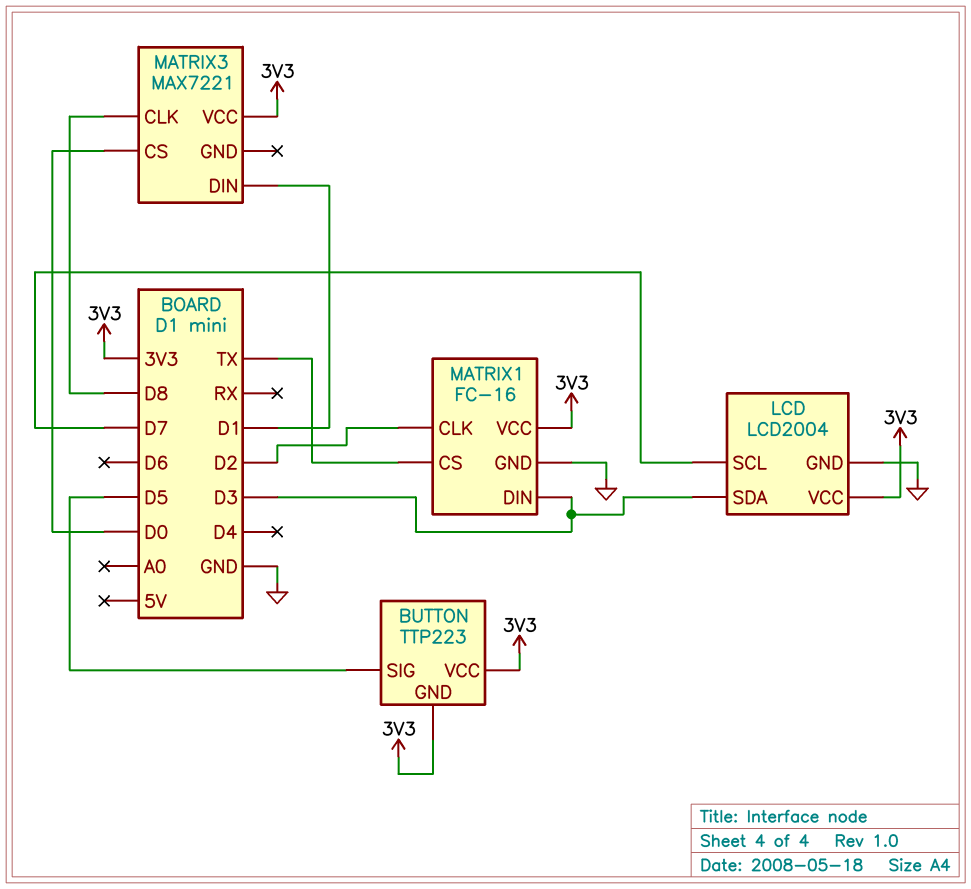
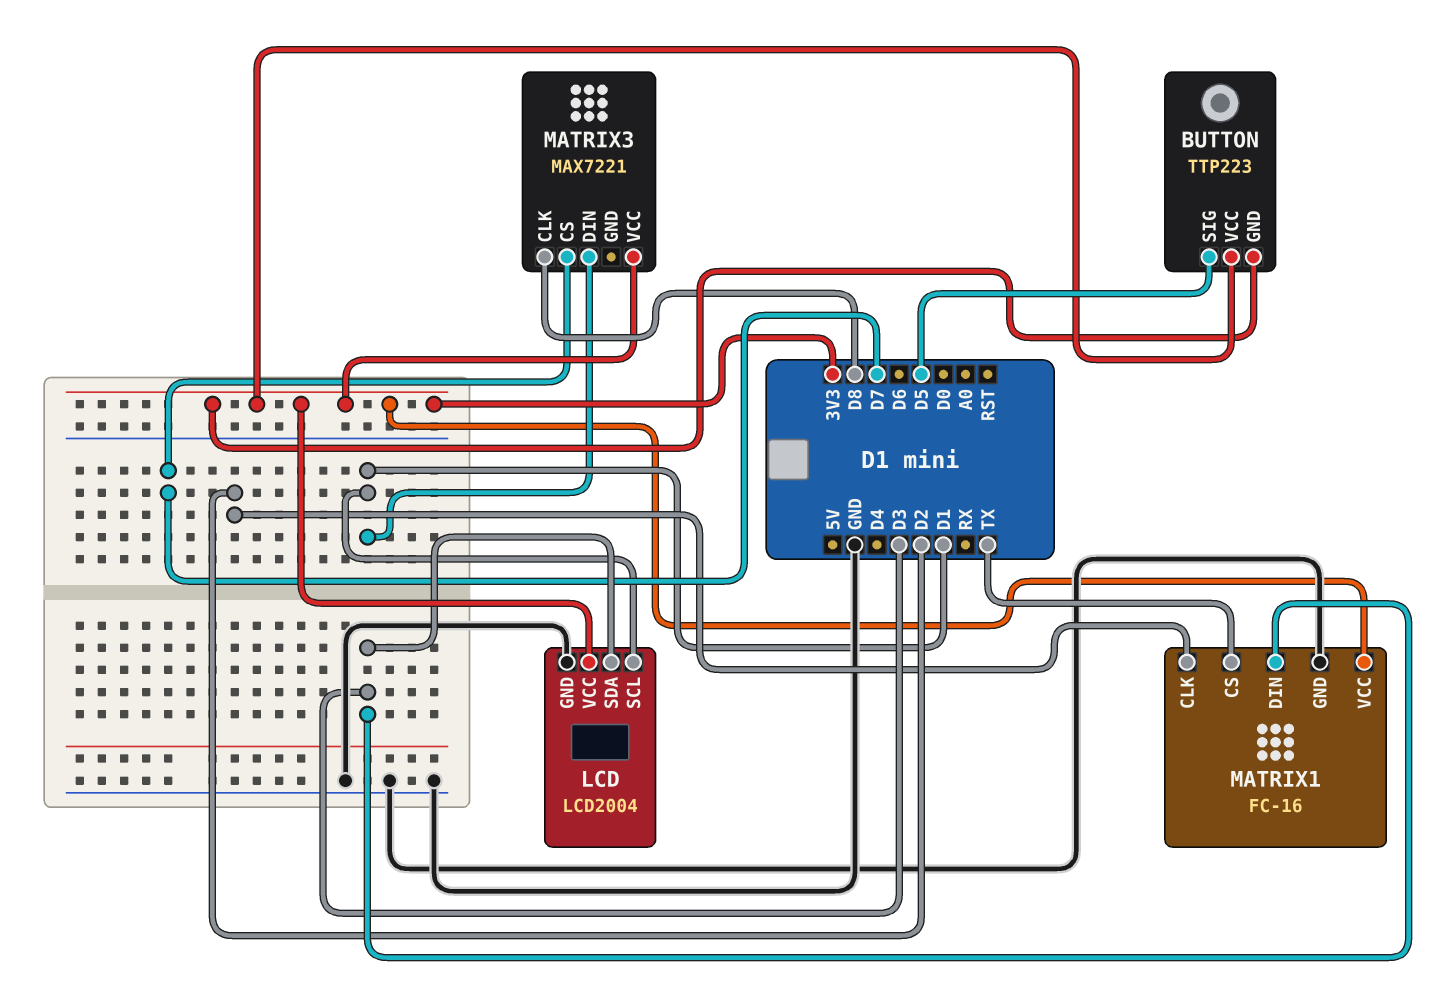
LCD pin SCL: D7 -> D1
MATRIX3 pin CS: D0 -> D7

